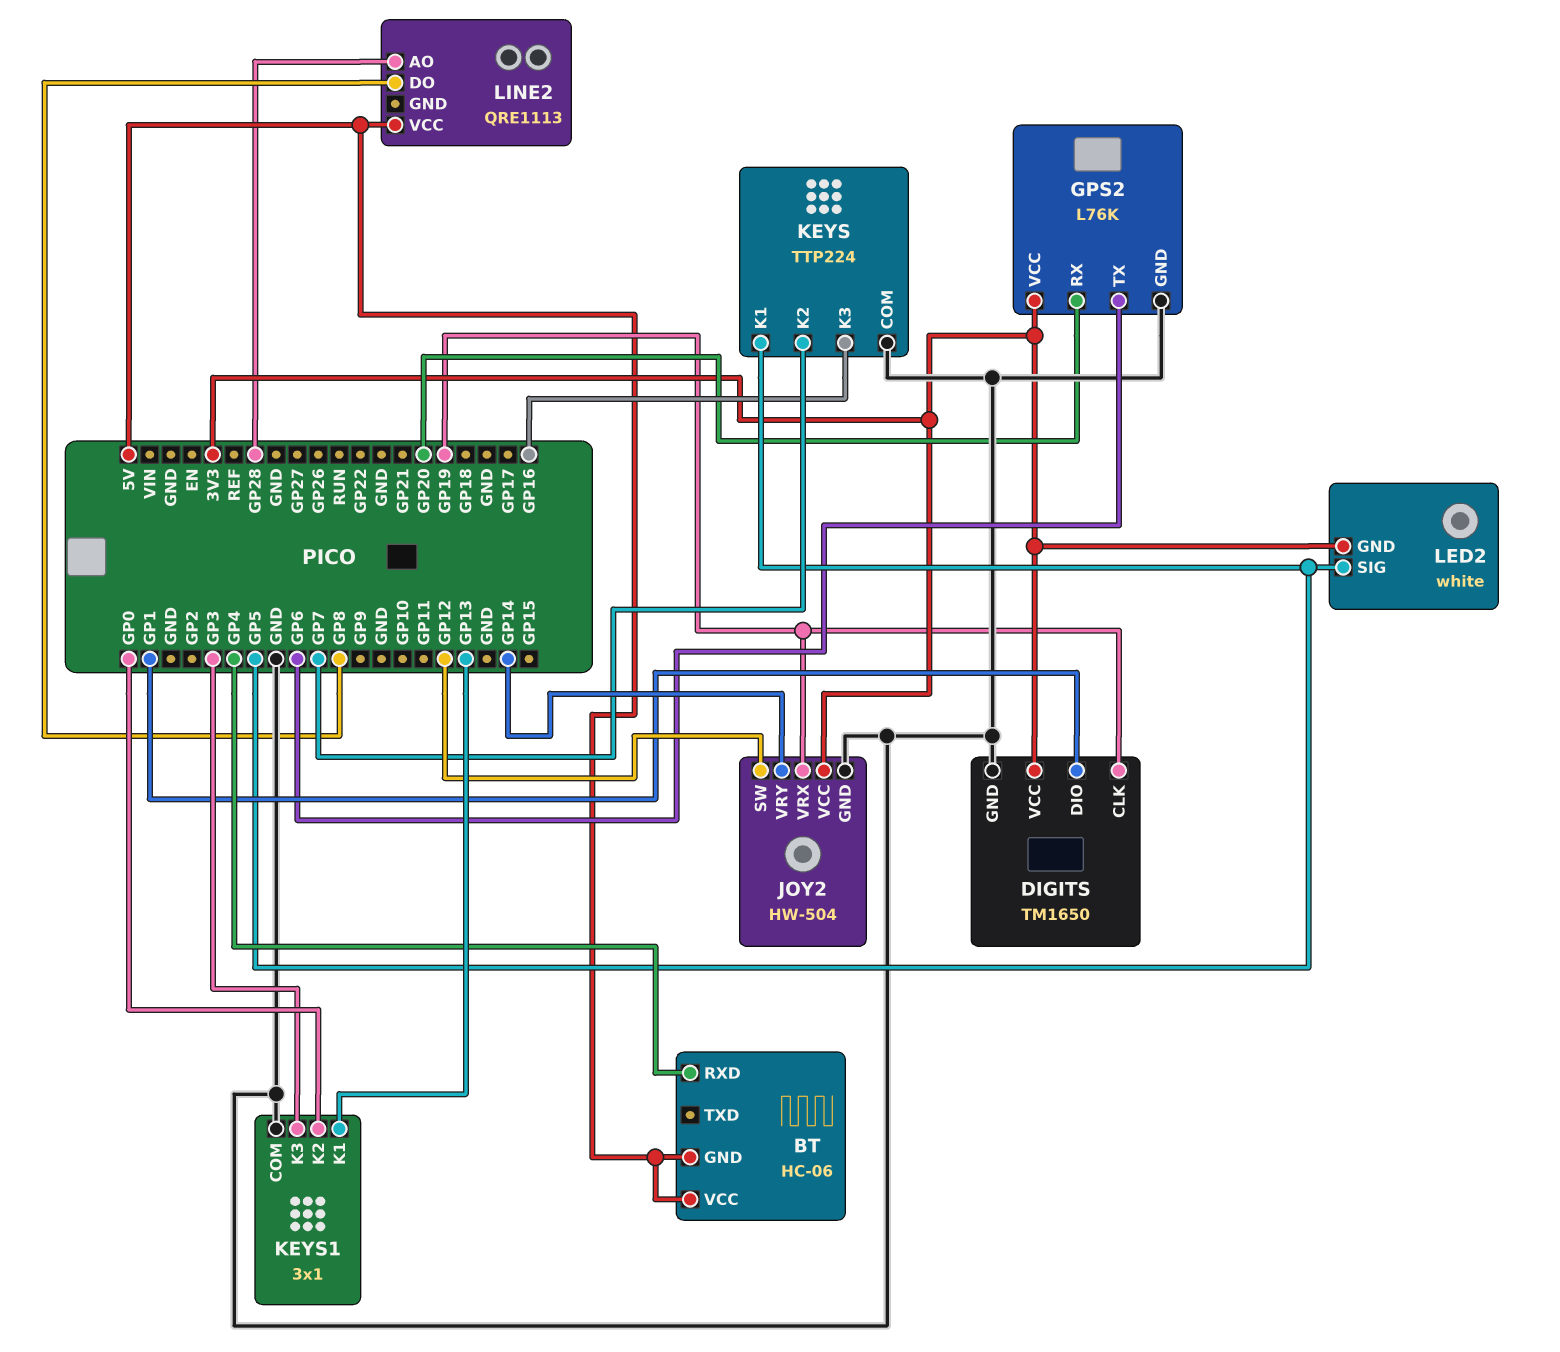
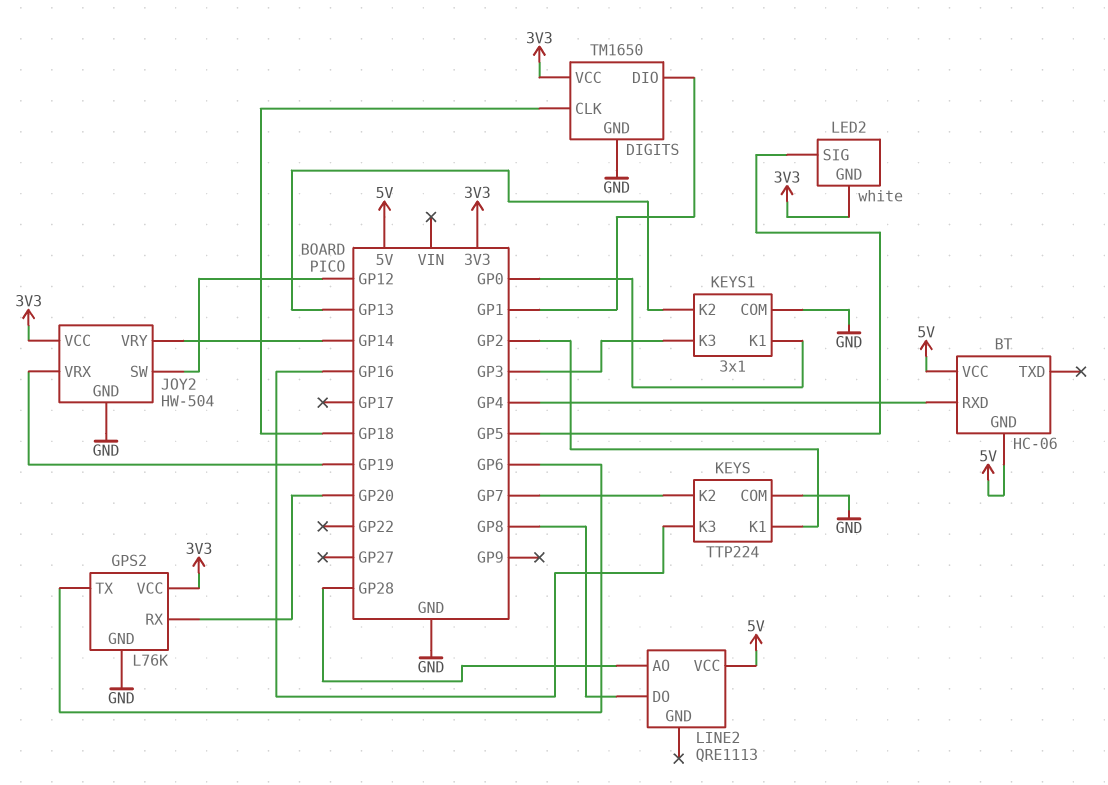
DIGITS pin CLK: GP19 -> GP18
KEYS pin K1: GP5 -> GP2
KEYS1 pin K1: GP13 -> GP0
KEYS1 pin K2: GP0 -> GP13

